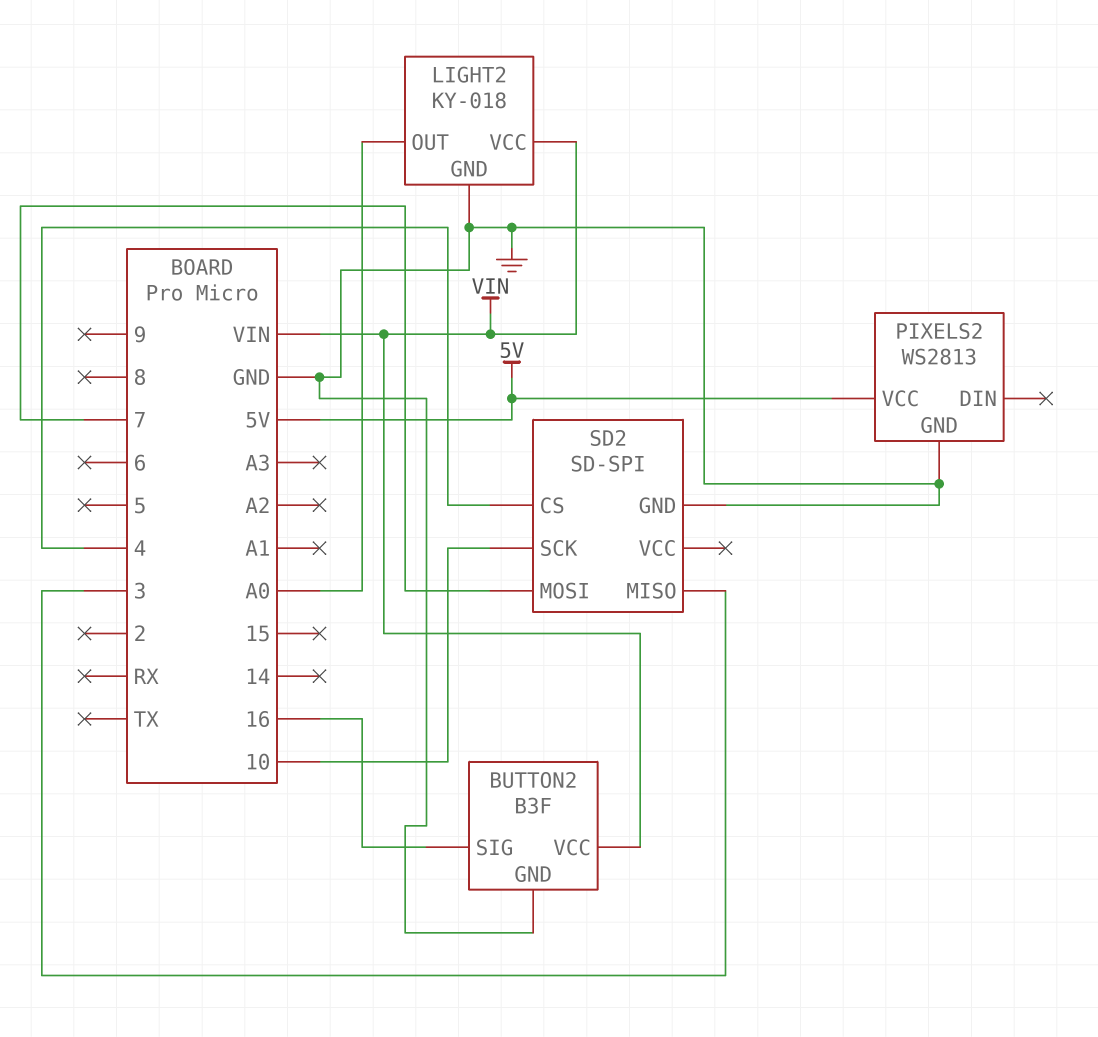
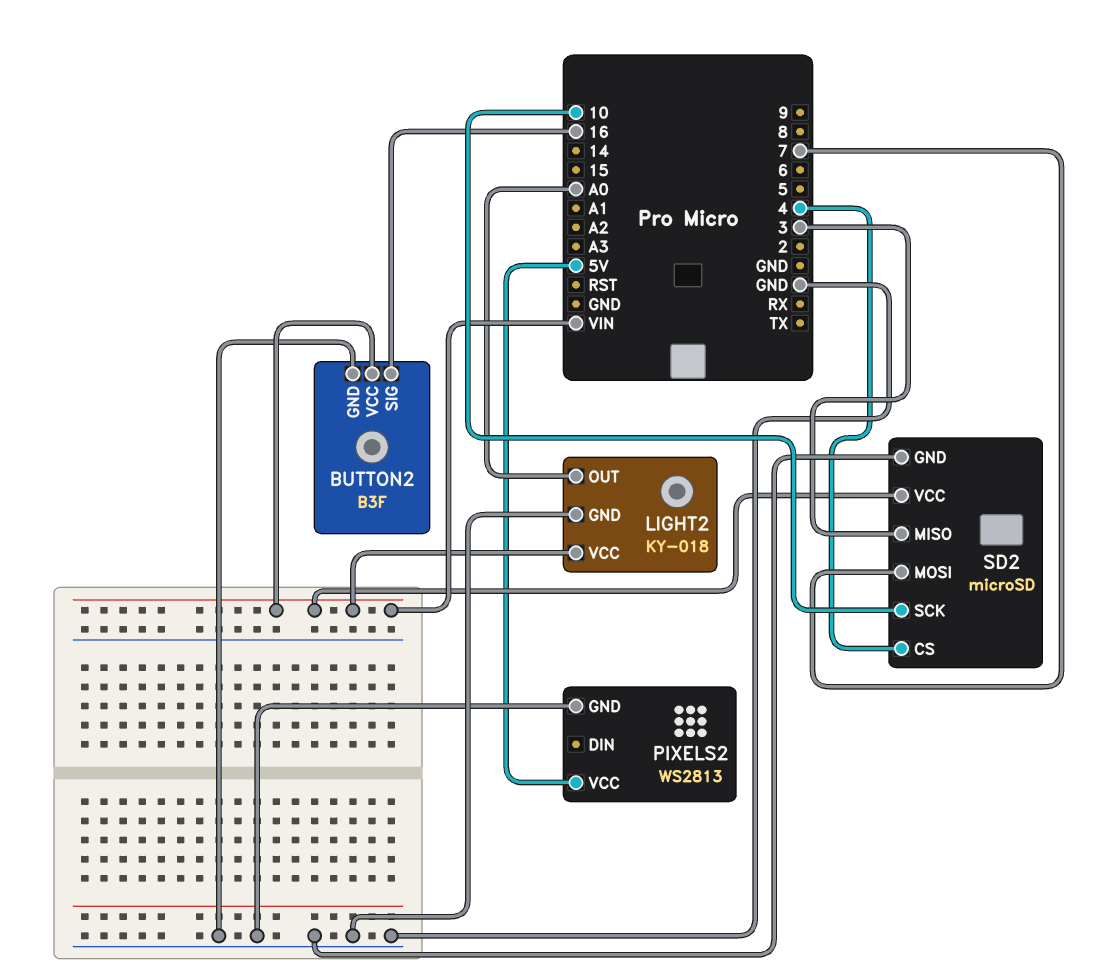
SD2: SD-SPI -> microSD
SD2 pin VCC: none -> VIN

